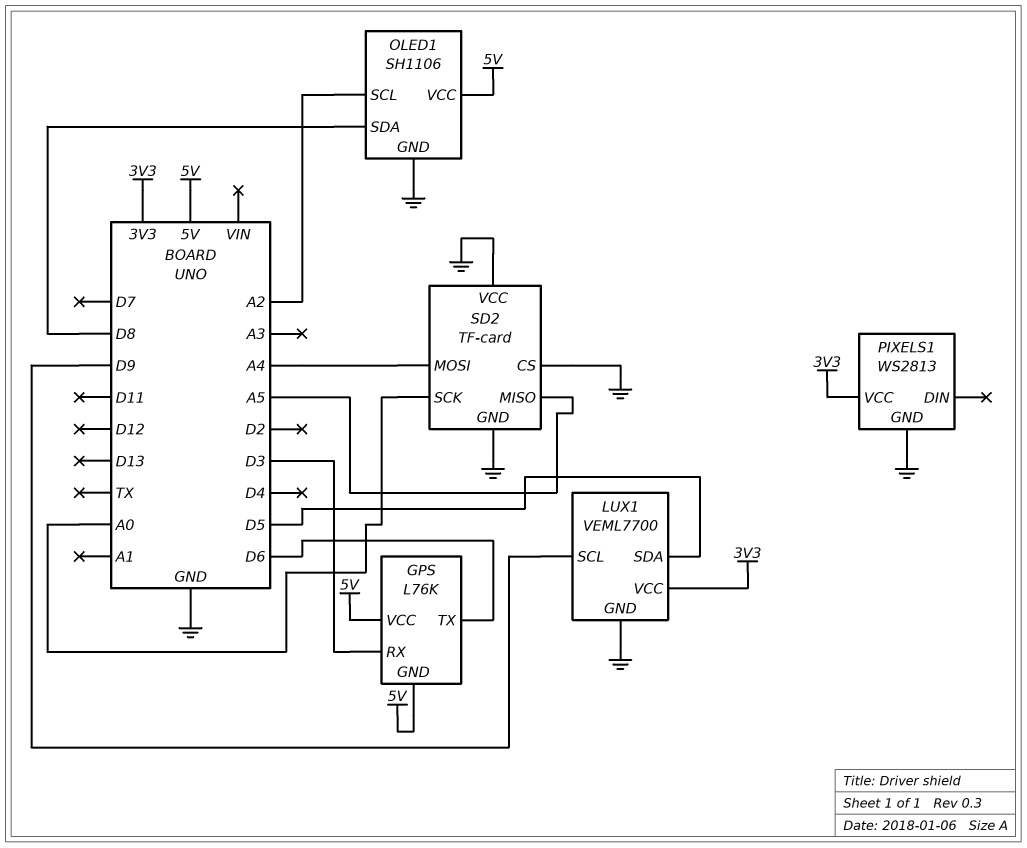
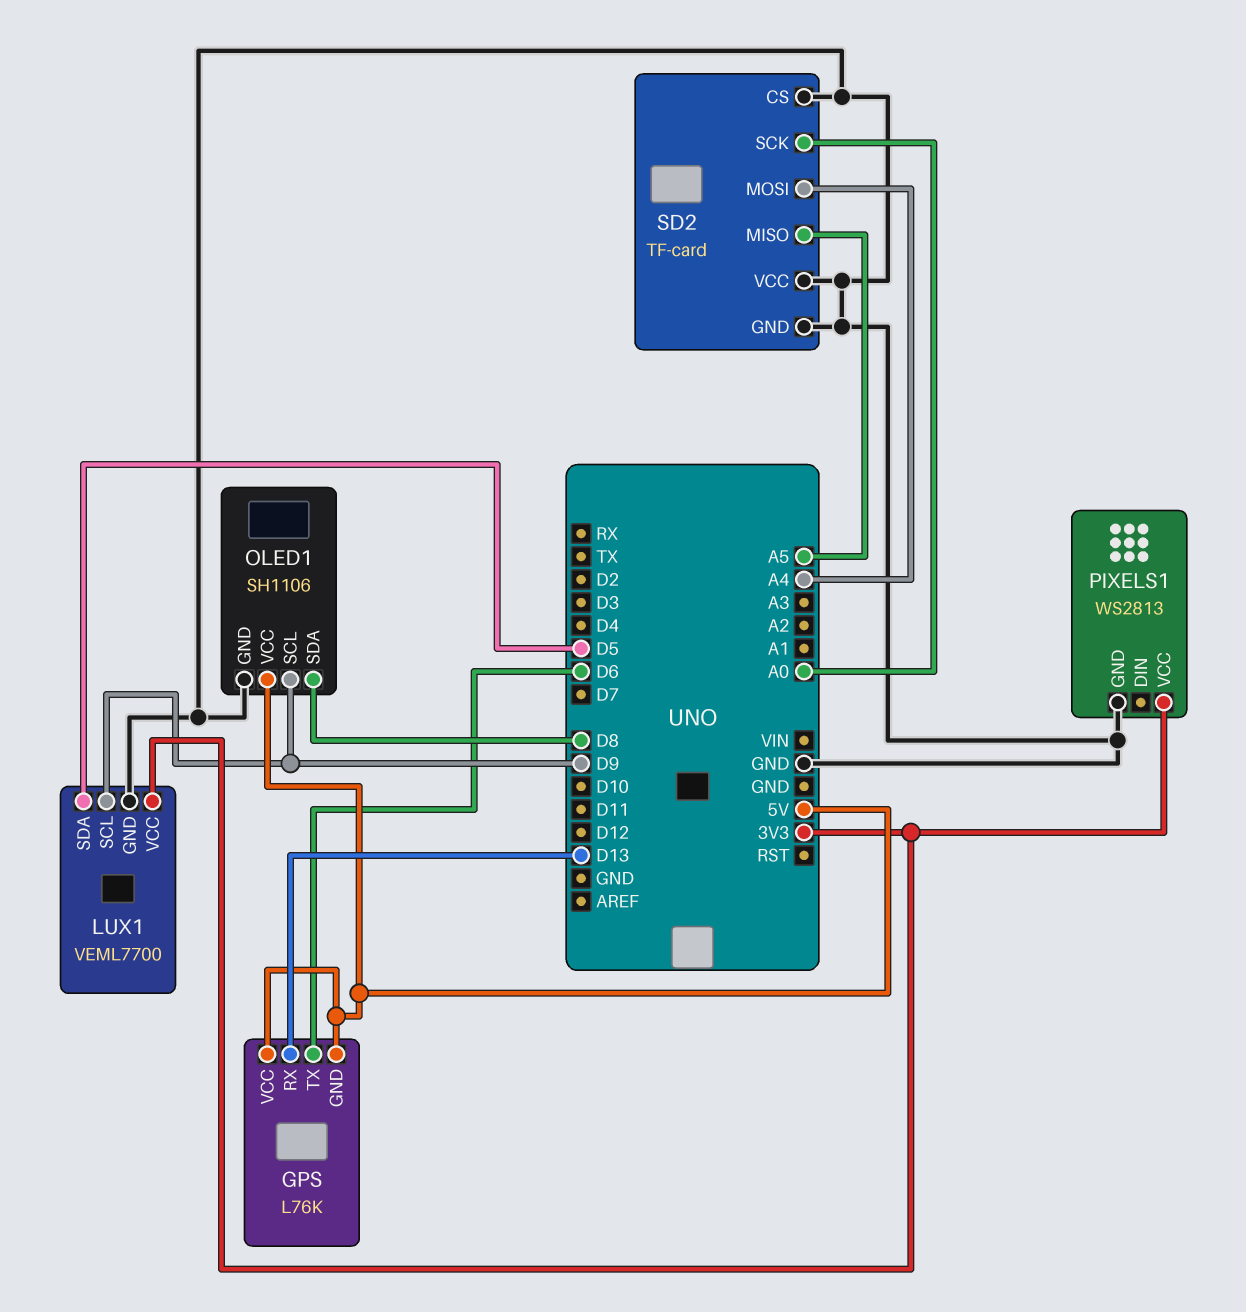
GPS pin RX: D3 -> D13
OLED1 pin SCL: A2 -> D9

